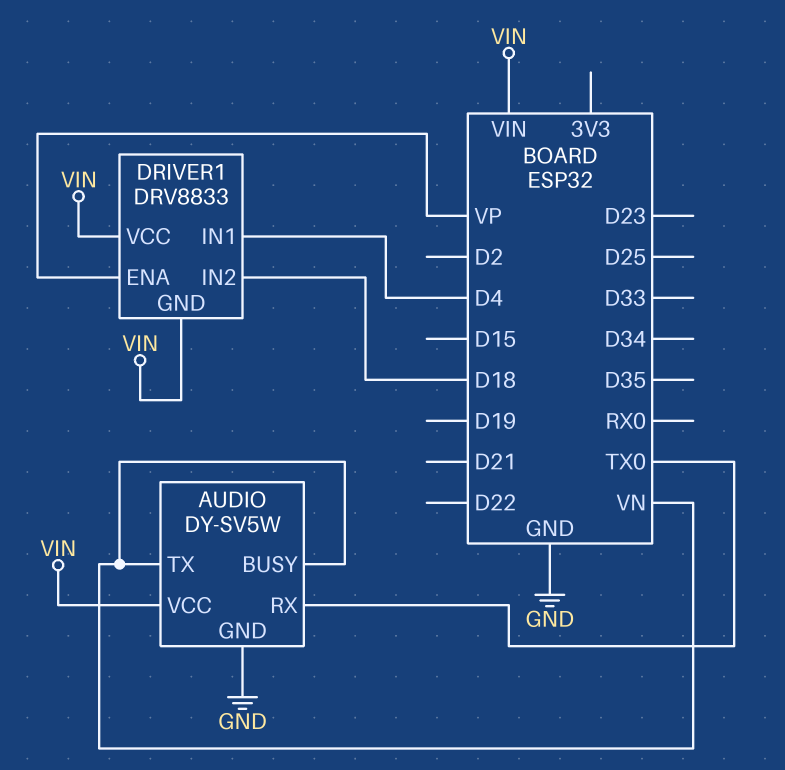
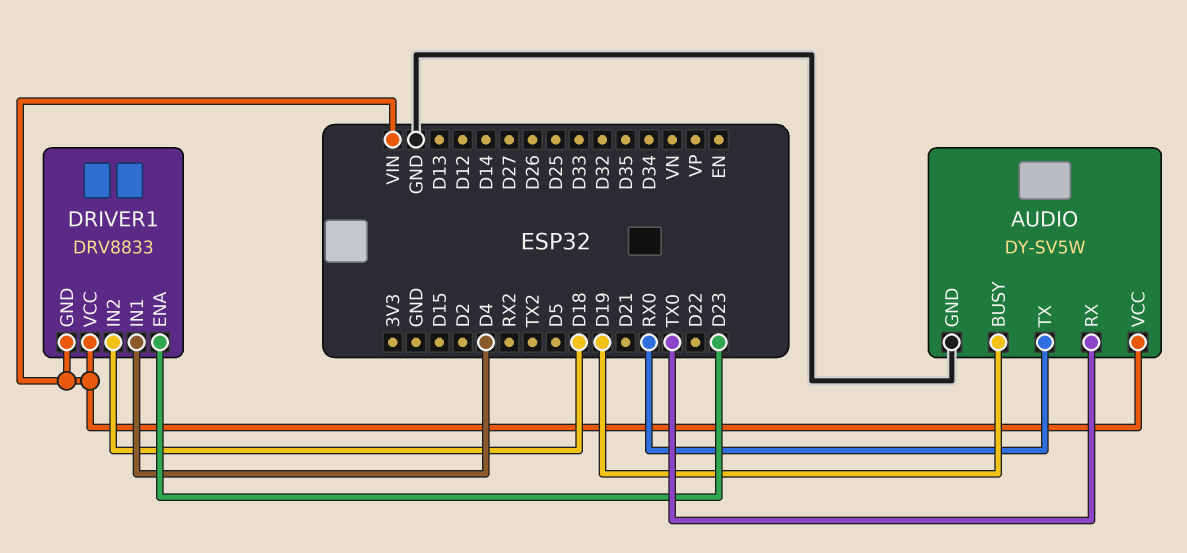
AUDIO pin BUSY: VN -> D19
AUDIO pin TX: VN -> RX0
DRIVER1 pin ENA: VP -> D23

